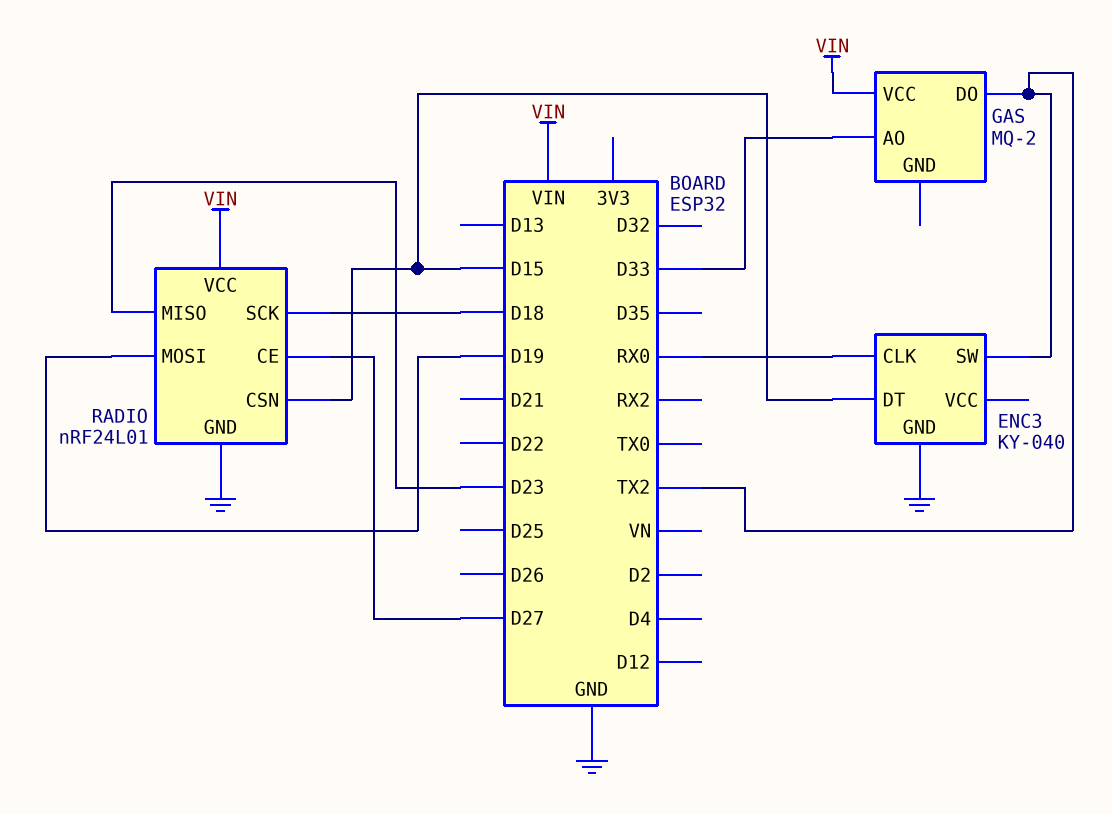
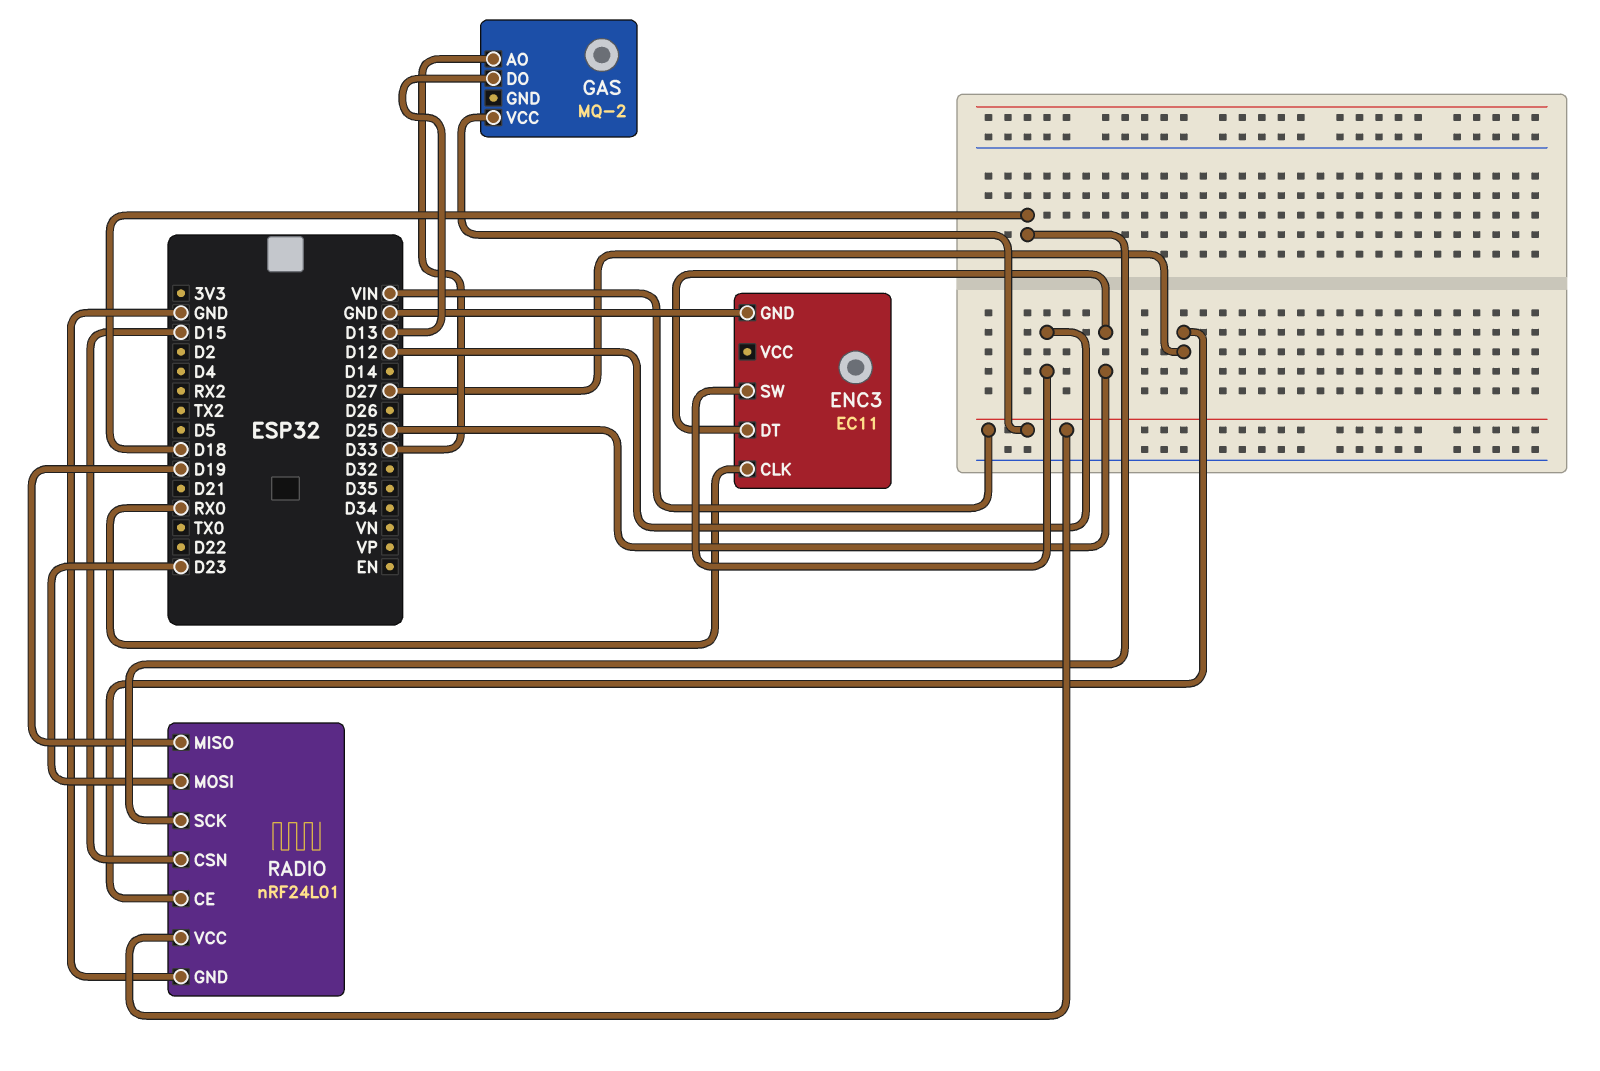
ENC3: KY-040 -> EC11
ENC3 pin DT: D15 -> D25
ENC3 pin SW: TX2 -> D12
GAS pin DO: TX2 -> D13
RADIO pin MISO: D23 -> D19
RADIO pin MOSI: D19 -> D23

